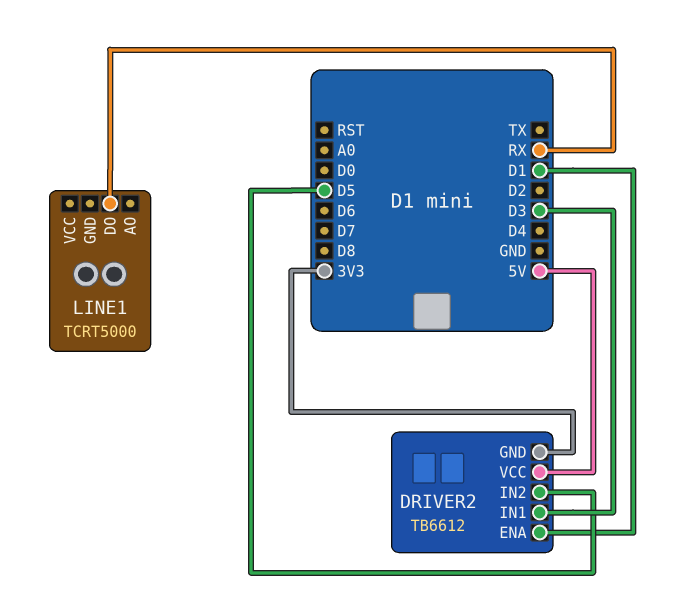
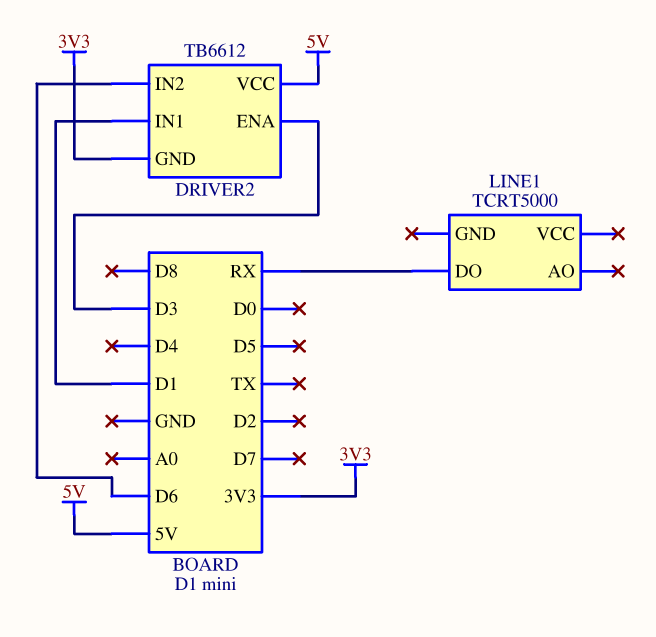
DRIVER2 pin ENA: D1 -> D3
DRIVER2 pin IN1: D3 -> D1
DRIVER2 pin IN2: D5 -> D6

